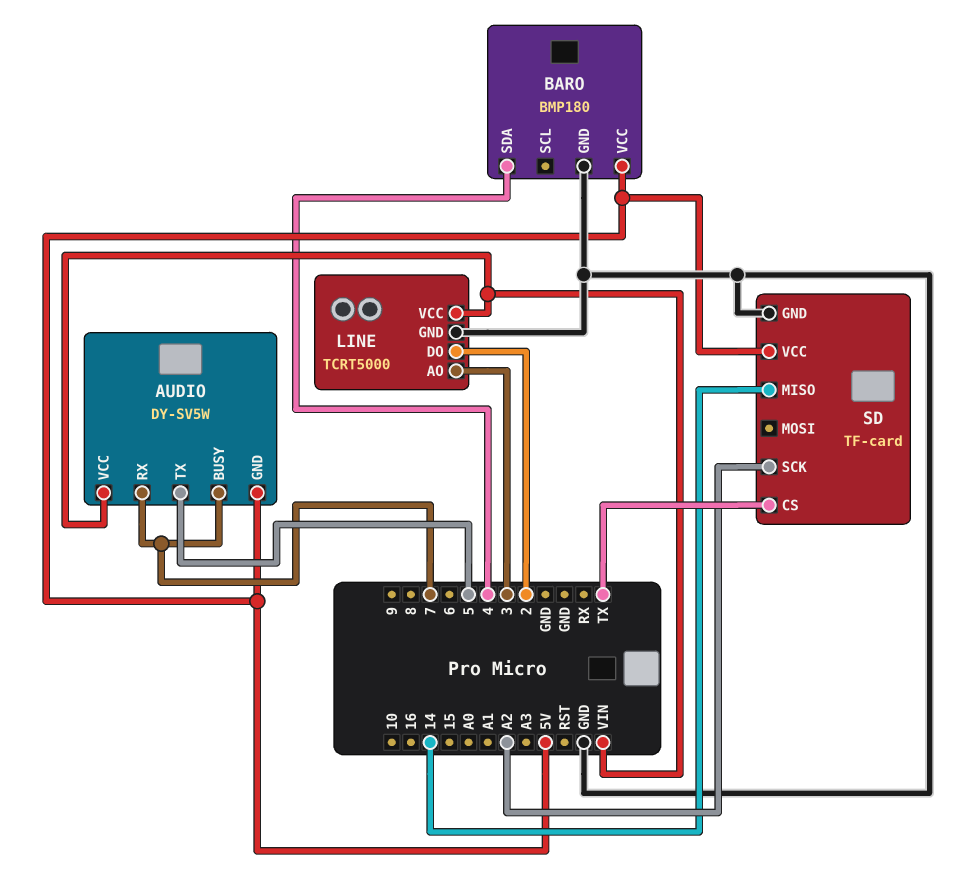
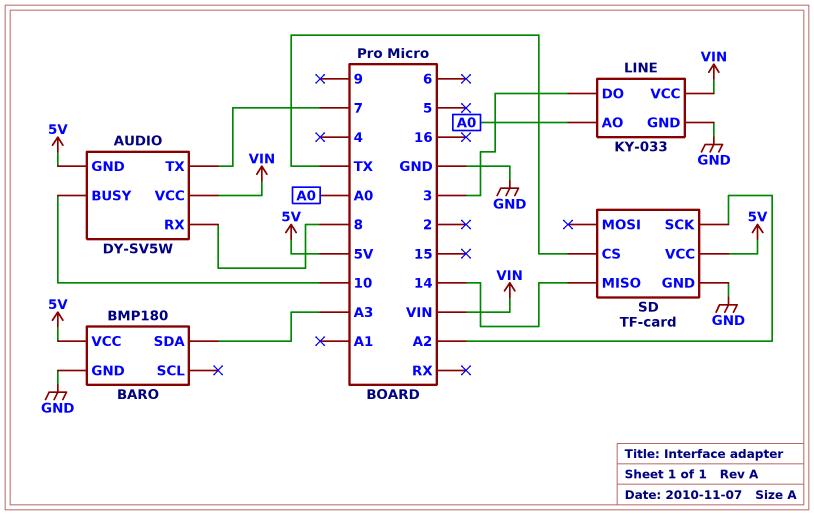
AUDIO pin BUSY: 7 -> 10
AUDIO pin RX: 7 -> 8
AUDIO pin TX: 5 -> 7
BARO pin SDA: 4 -> A3
LINE: TCRT5000 -> KY-033
LINE pin AO: 3 -> A0
LINE pin DO: 2 -> 3

